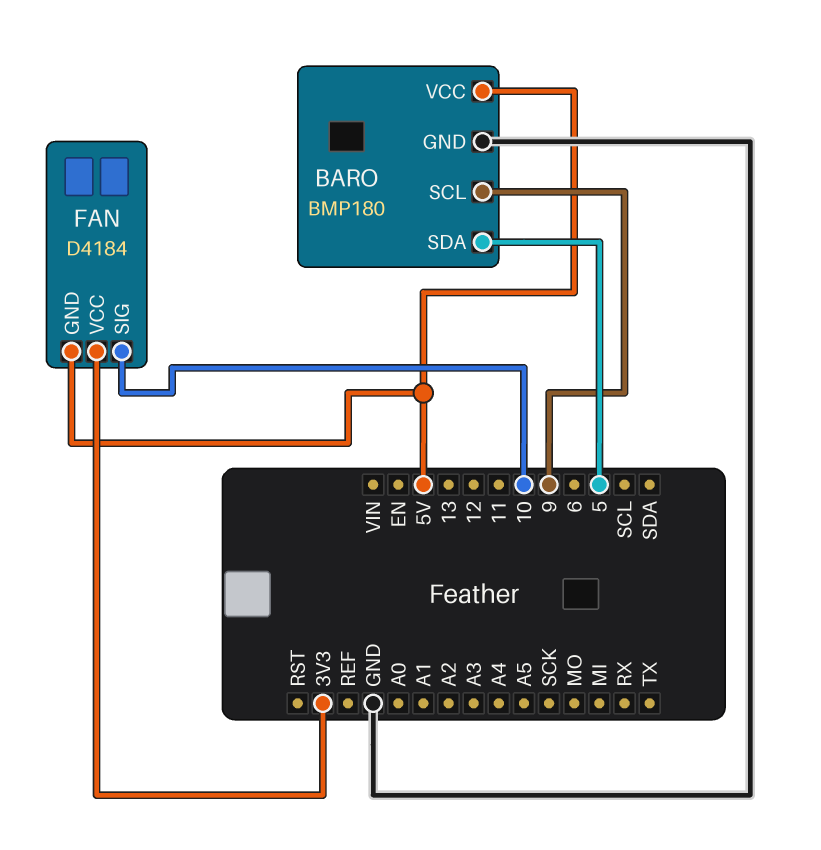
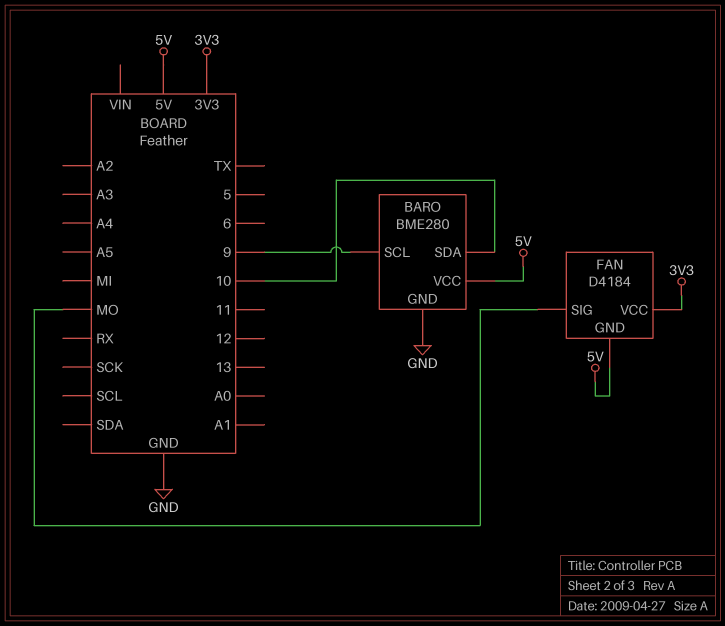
BARO: BMP180 -> BME280
BARO pin SDA: 5 -> 10
FAN pin SIG: 10 -> MO

